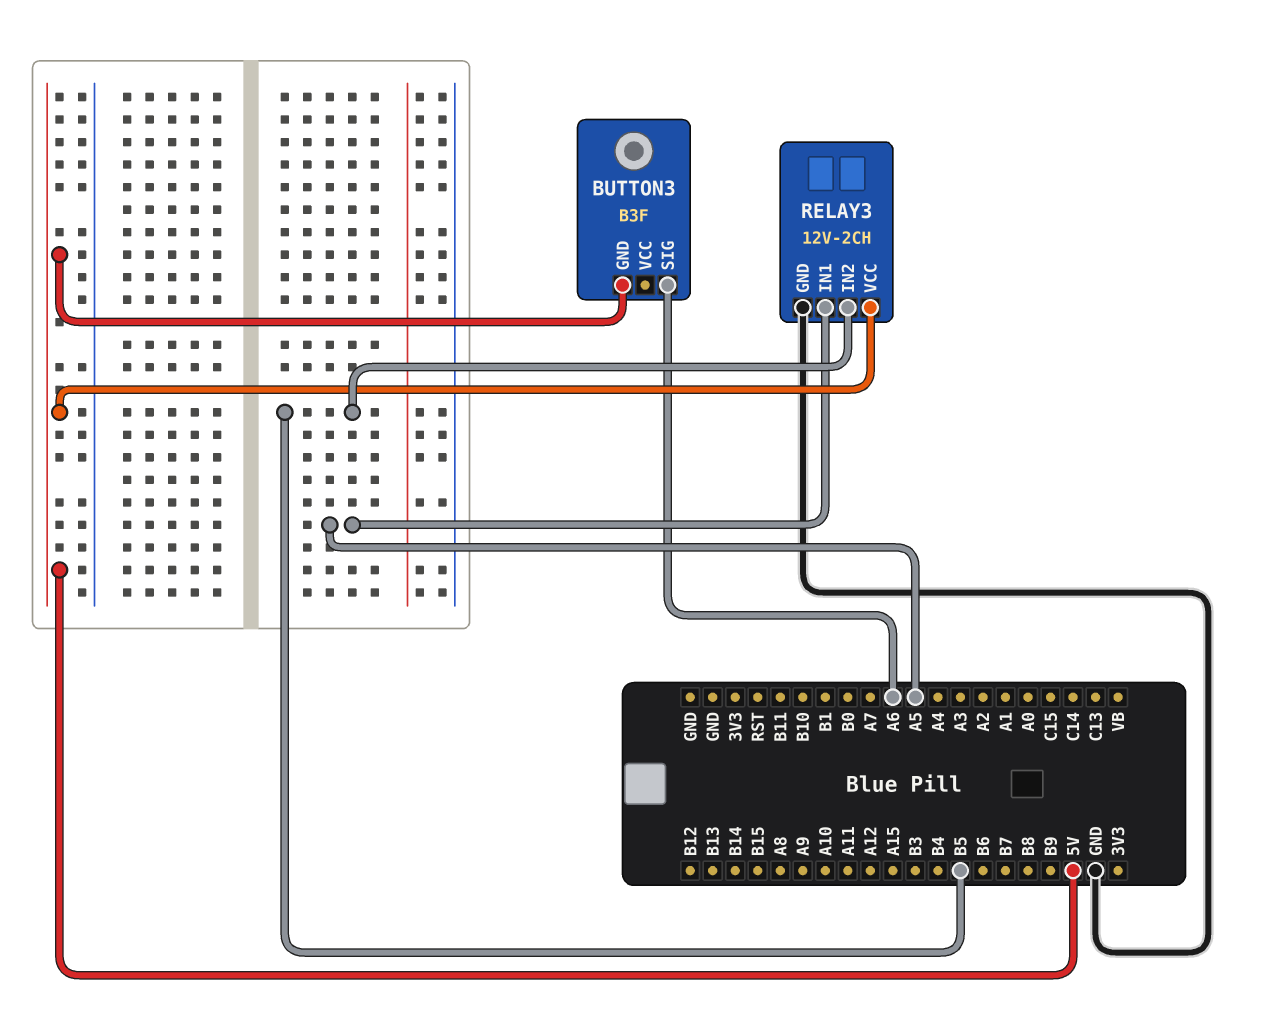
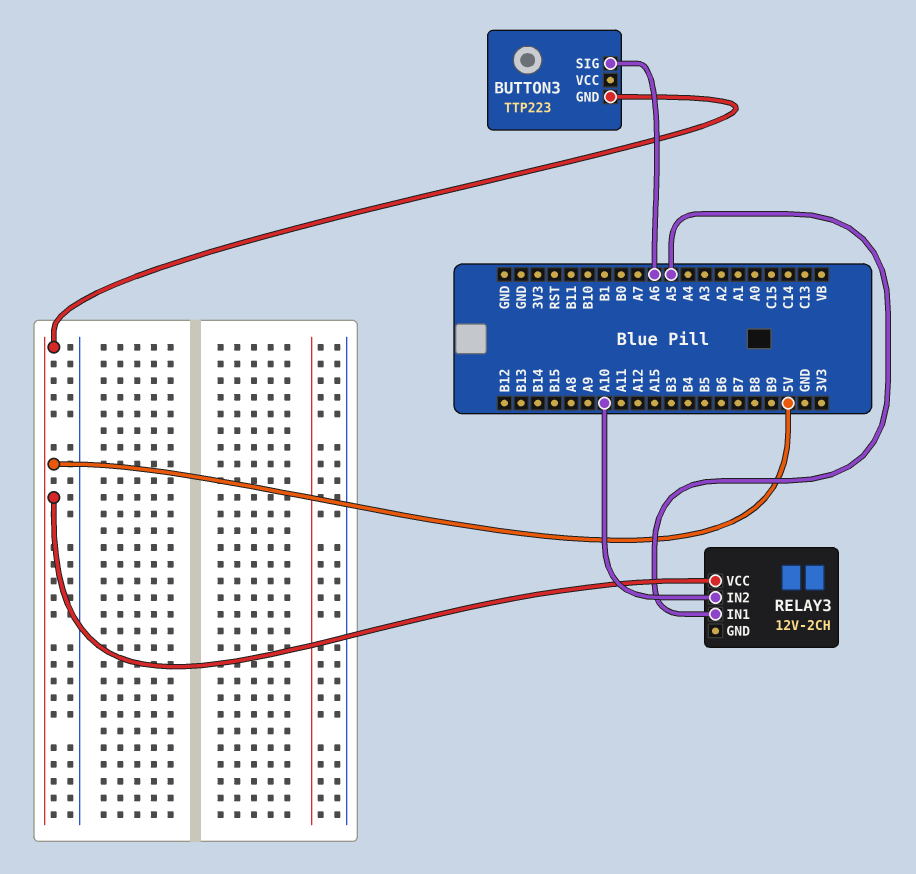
BUTTON3: B3F -> TTP223
RELAY3 pin GND: GND -> none
RELAY3 pin IN2: B5 -> A10

